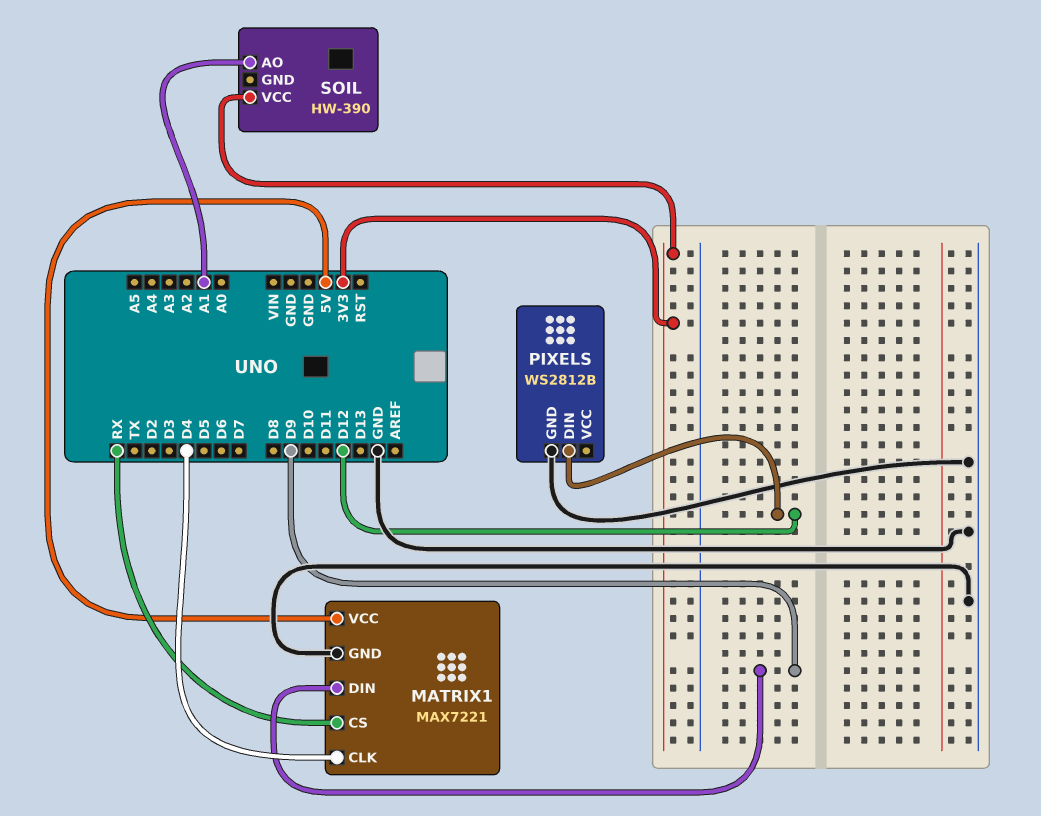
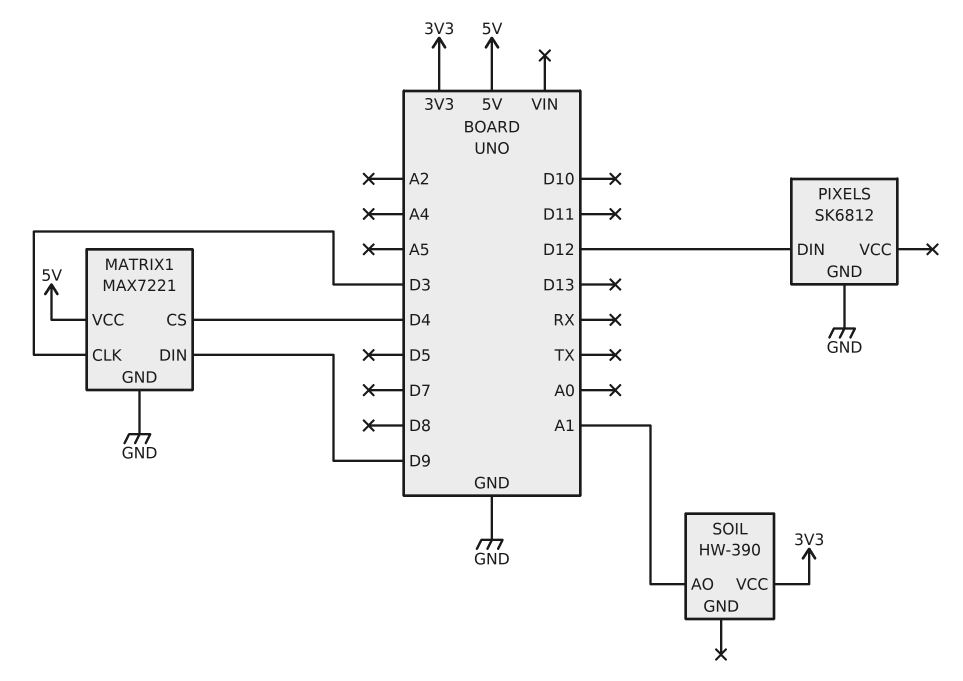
MATRIX1 pin CLK: D4 -> D3
MATRIX1 pin CS: RX -> D4
PIXELS: WS2812B -> SK6812

